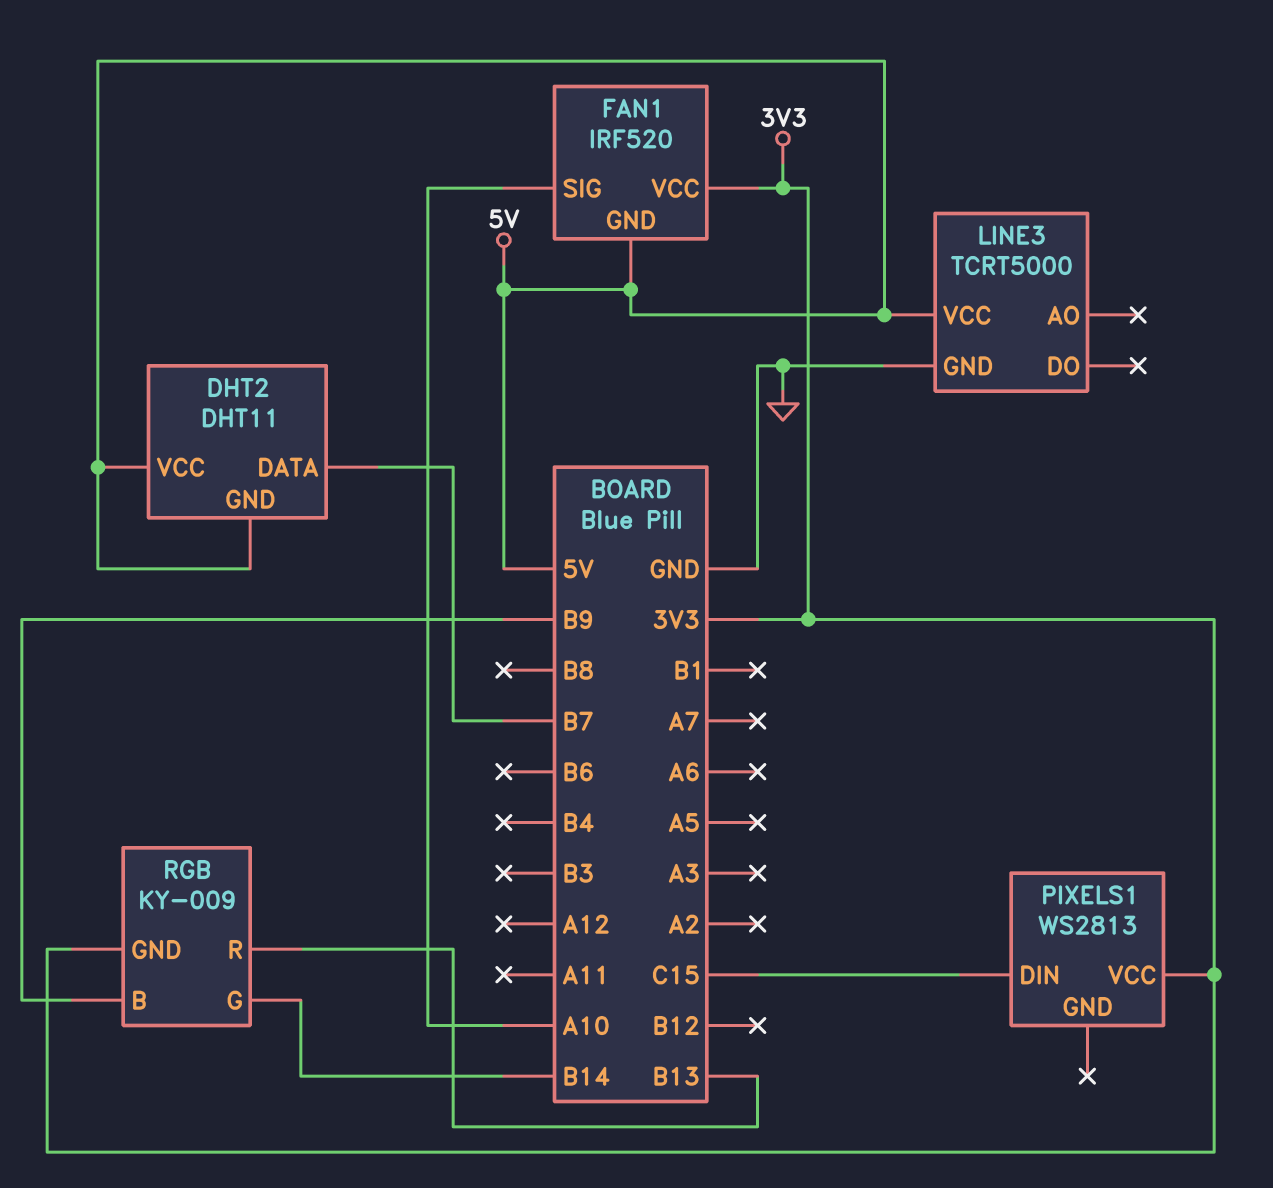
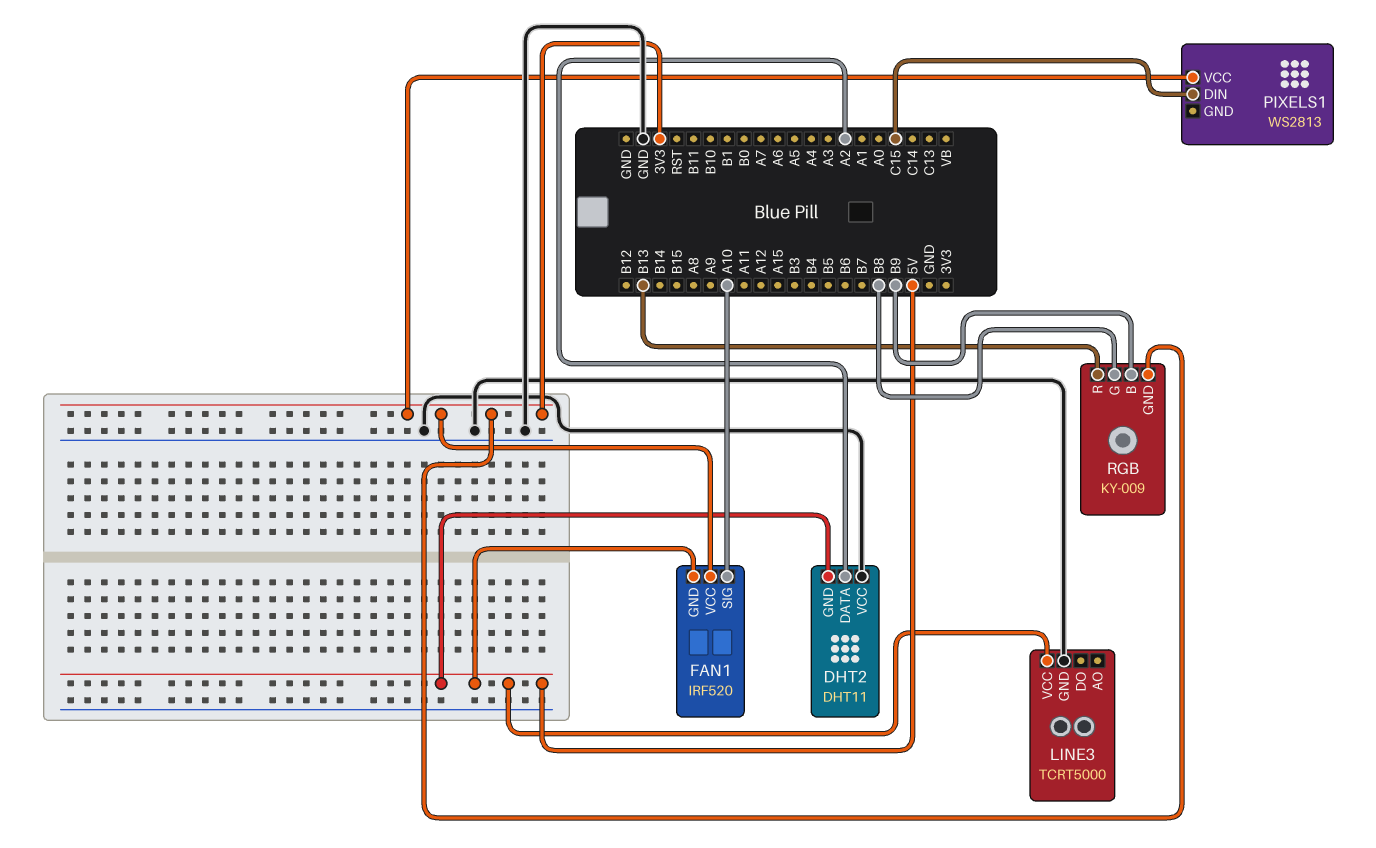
DHT2 pin DATA: B7 -> A2
DHT2 pin VCC: 5V -> GND
RGB pin G: B14 -> B8

